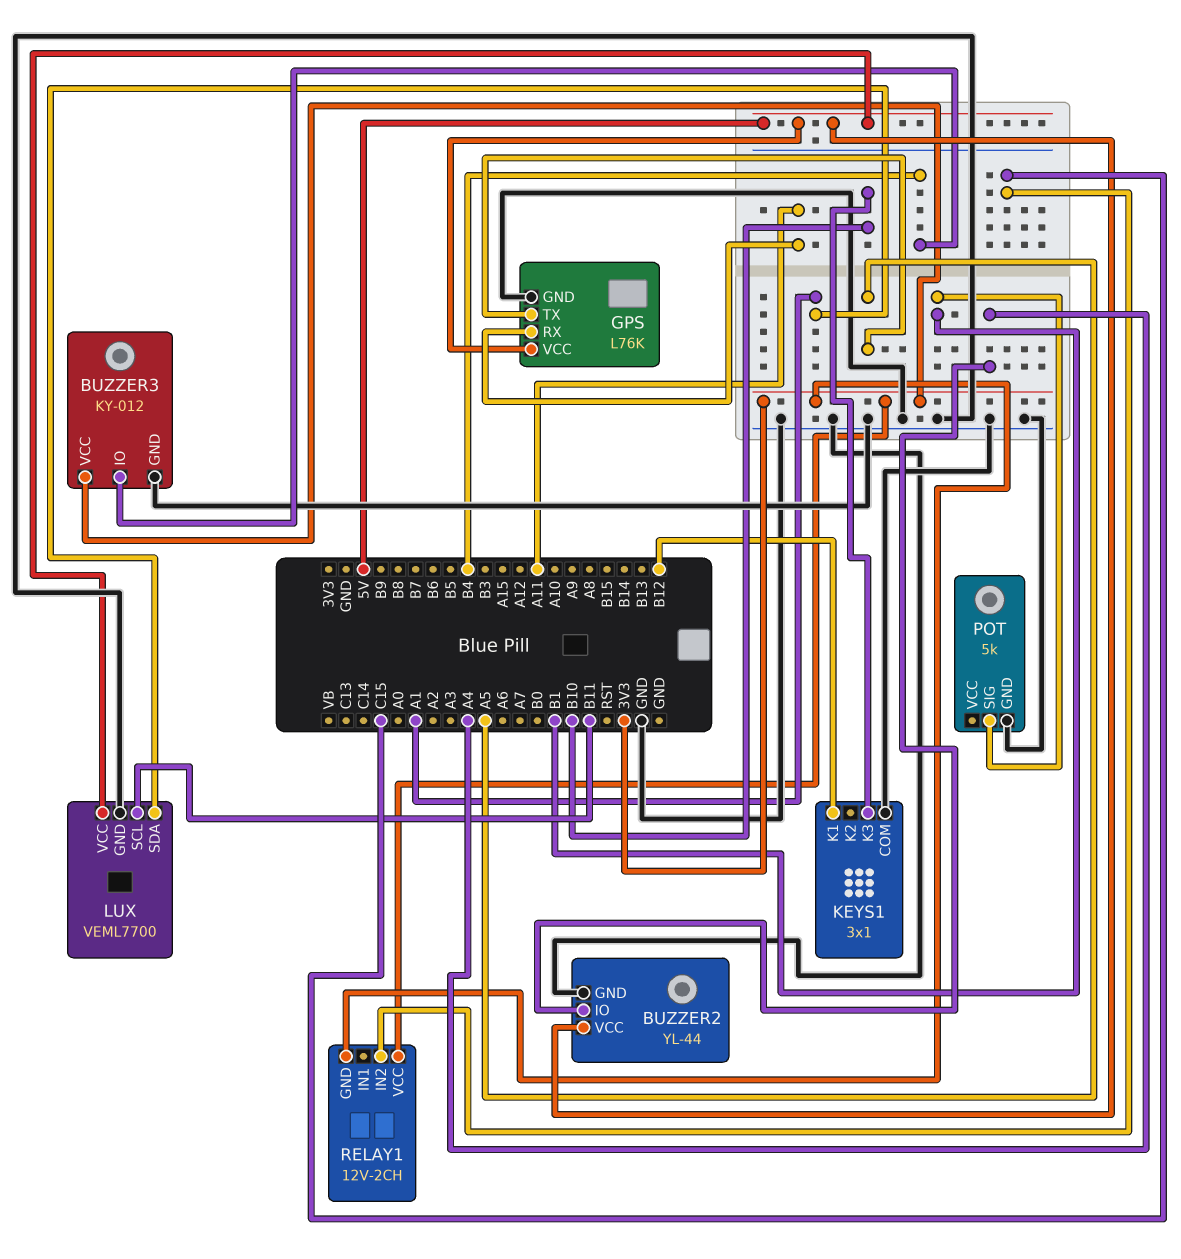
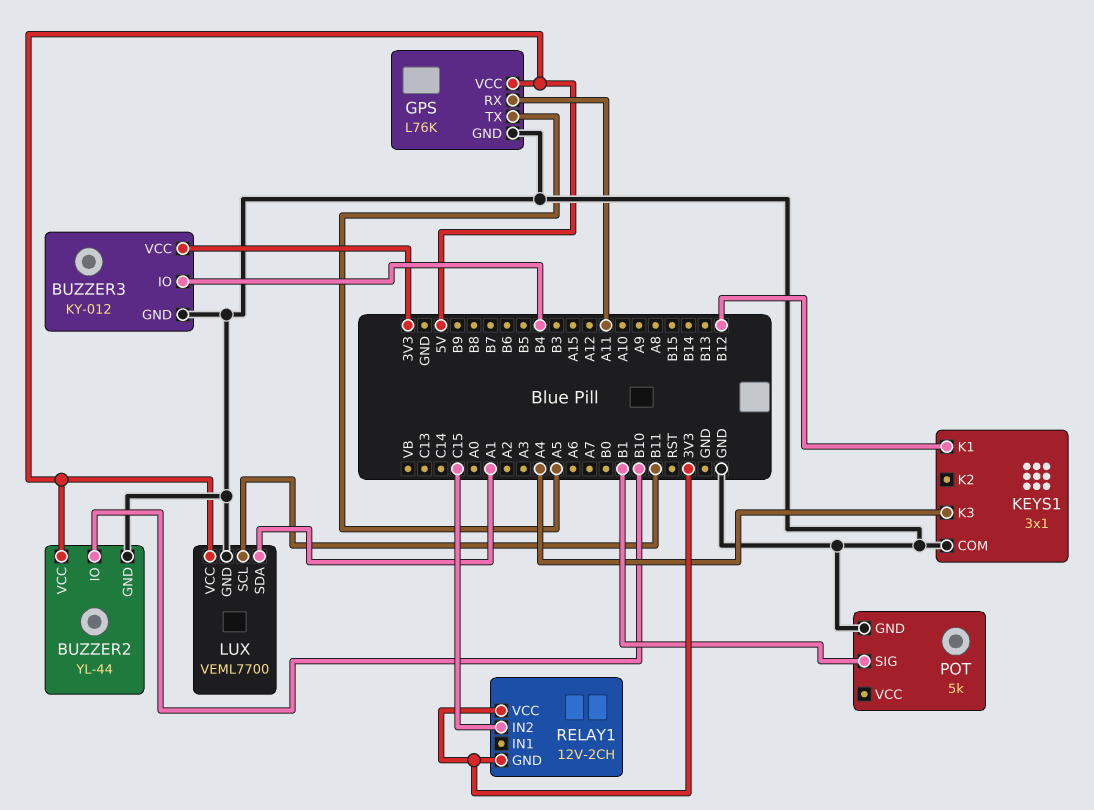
BUZZER2 pin IO: A4 -> B10
KEYS1 pin K3: B10 -> A4

